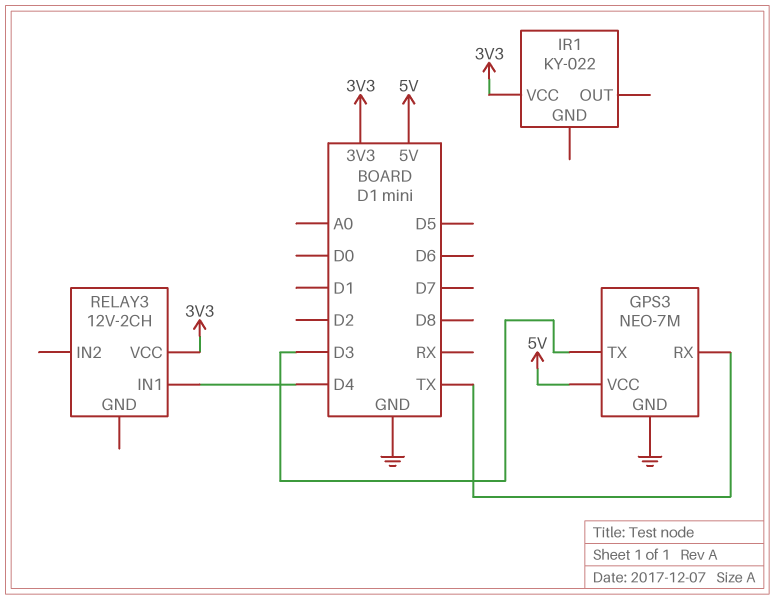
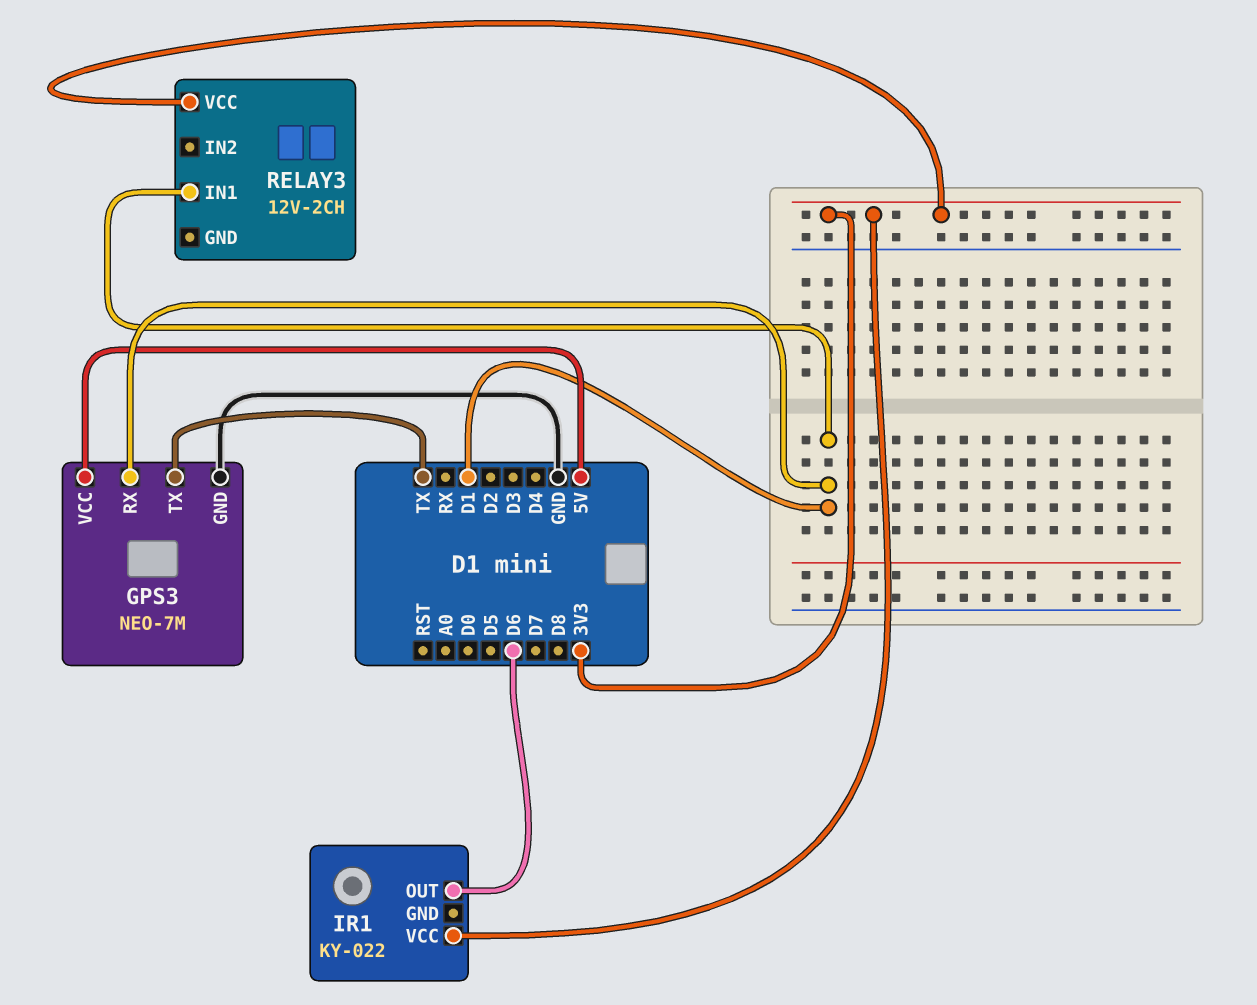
GPS3 pin RX: TX -> D1
GPS3 pin TX: D3 -> TX
IR1 pin OUT: none -> D6
RELAY3 pin IN1: D4 -> D1

